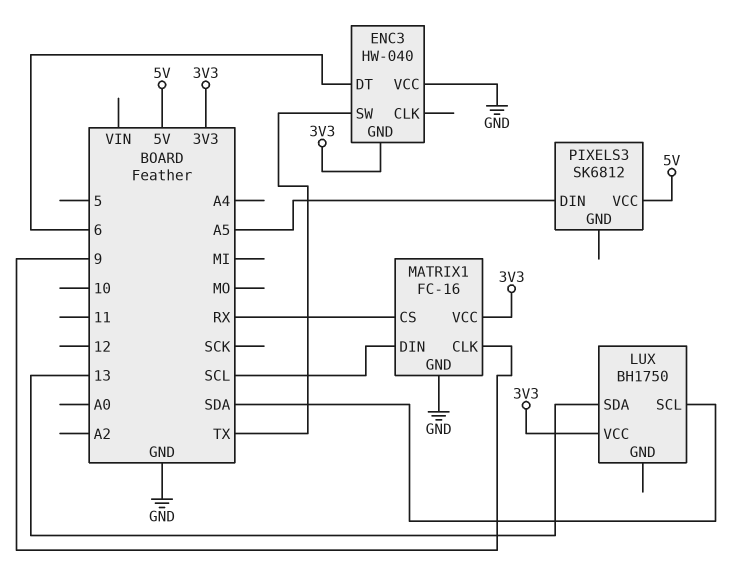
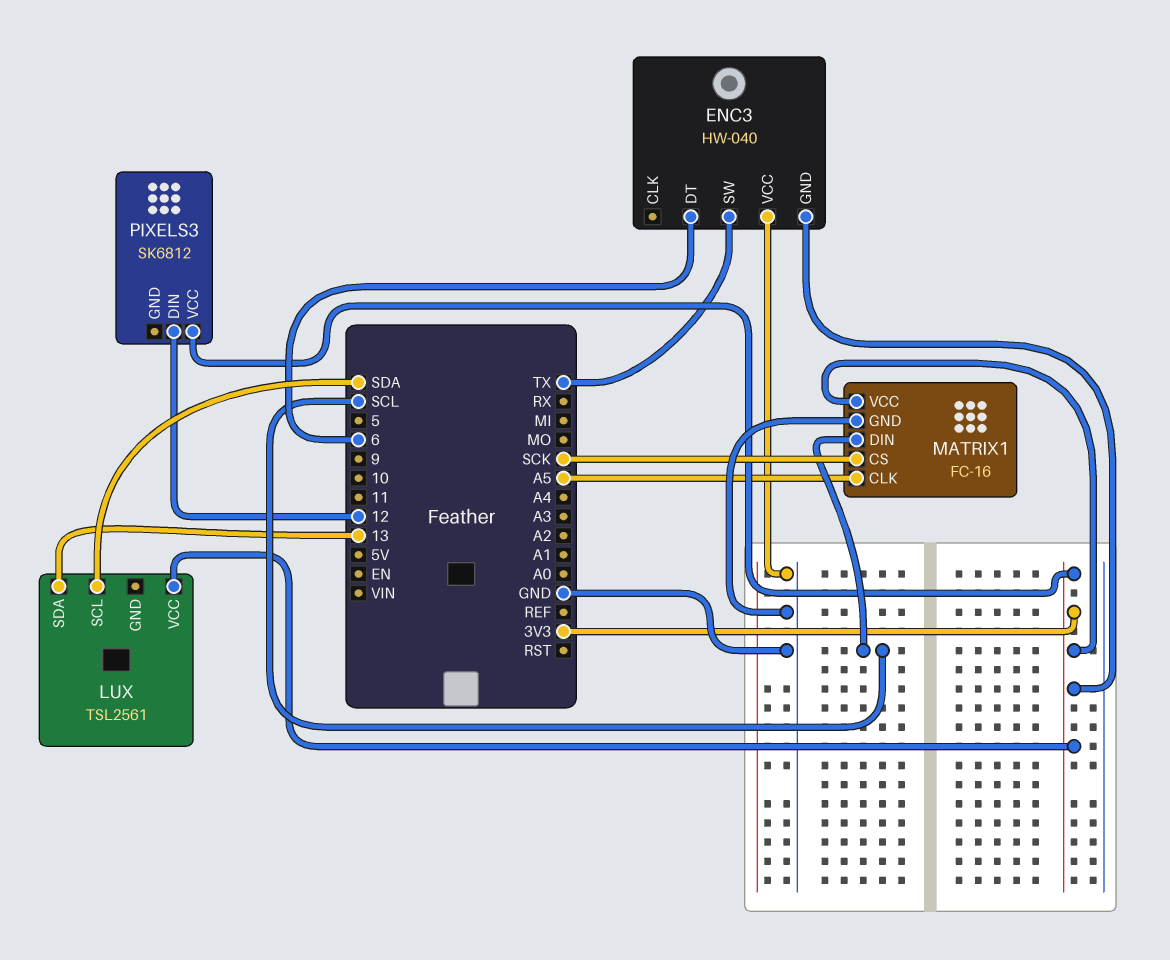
LUX: BH1750 -> TSL2561
MATRIX1 pin CLK: 9 -> A5
MATRIX1 pin CS: RX -> SCK
PIXELS3 pin DIN: A5 -> 12
PIXELS3 pin VCC: 5V -> 3V3

